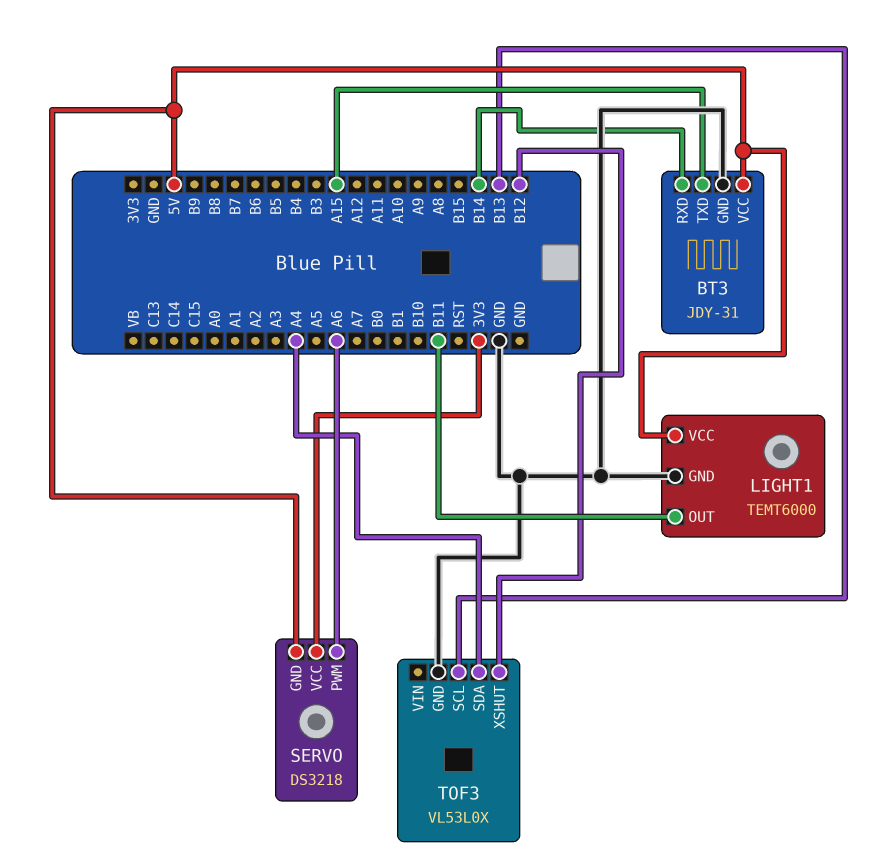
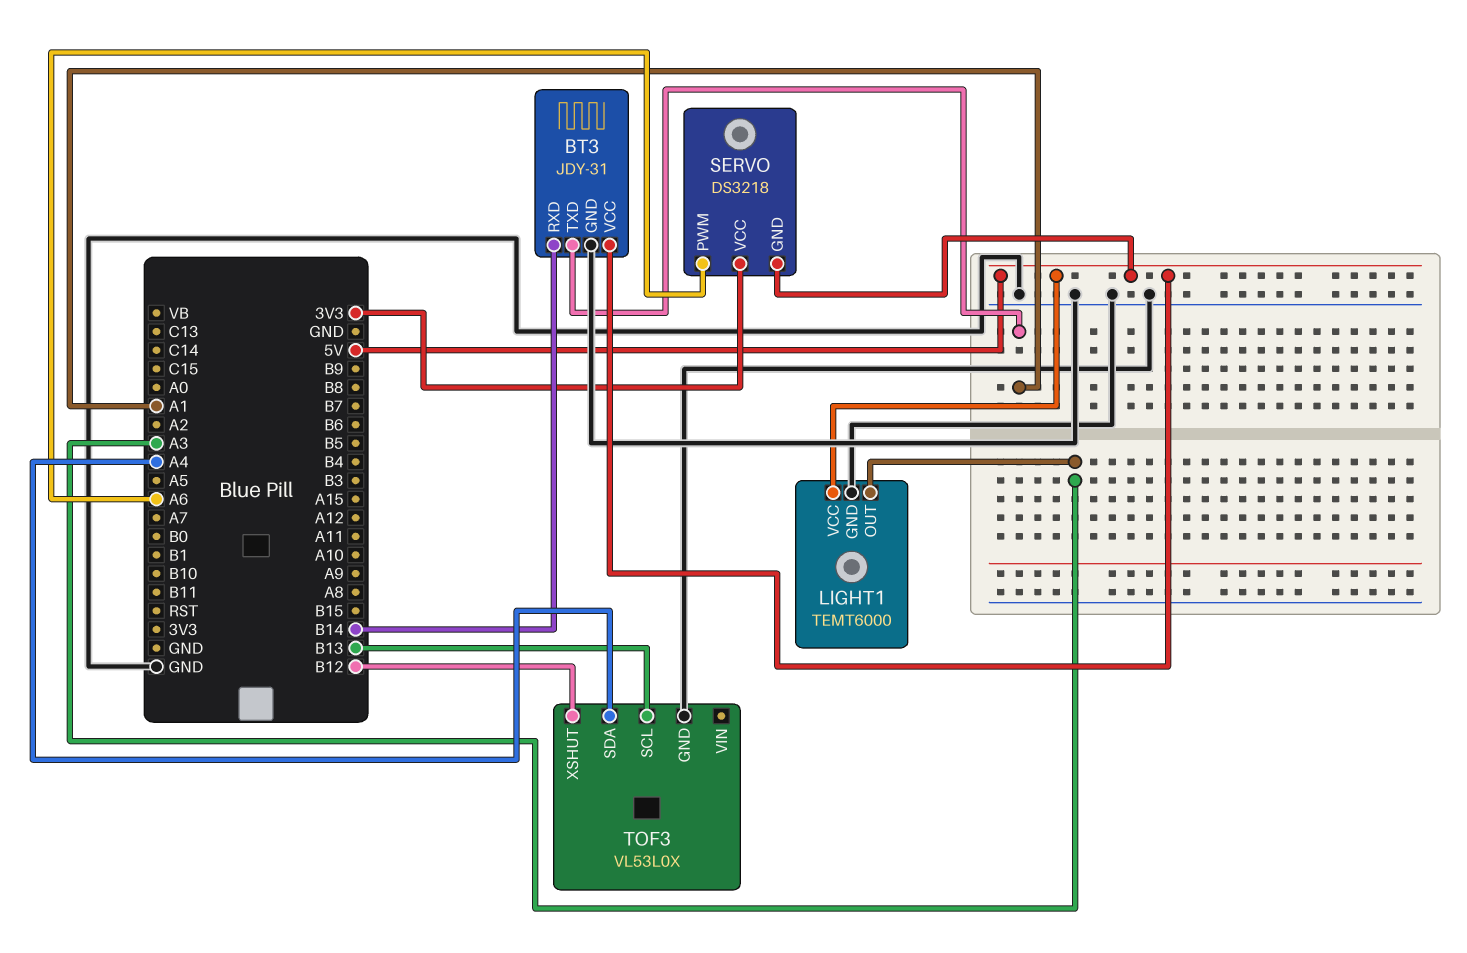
BT3 pin TXD: A15 -> A1
LIGHT1 pin OUT: B11 -> A3

